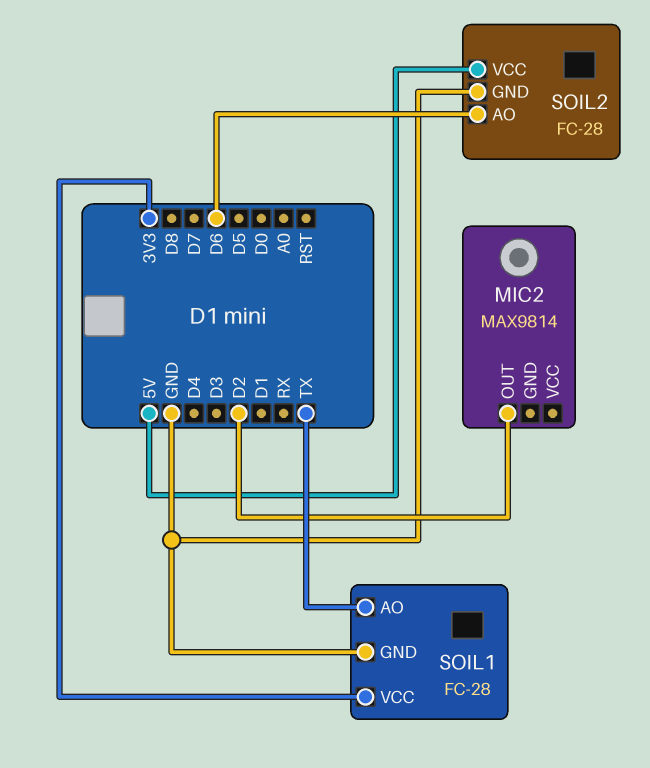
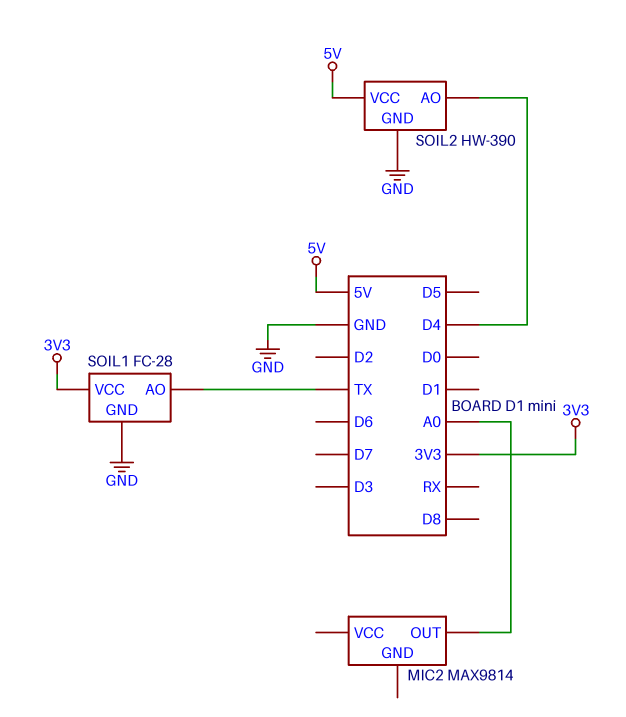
MIC2 pin OUT: D2 -> A0
SOIL2: FC-28 -> HW-390
SOIL2 pin AO: D6 -> D4

